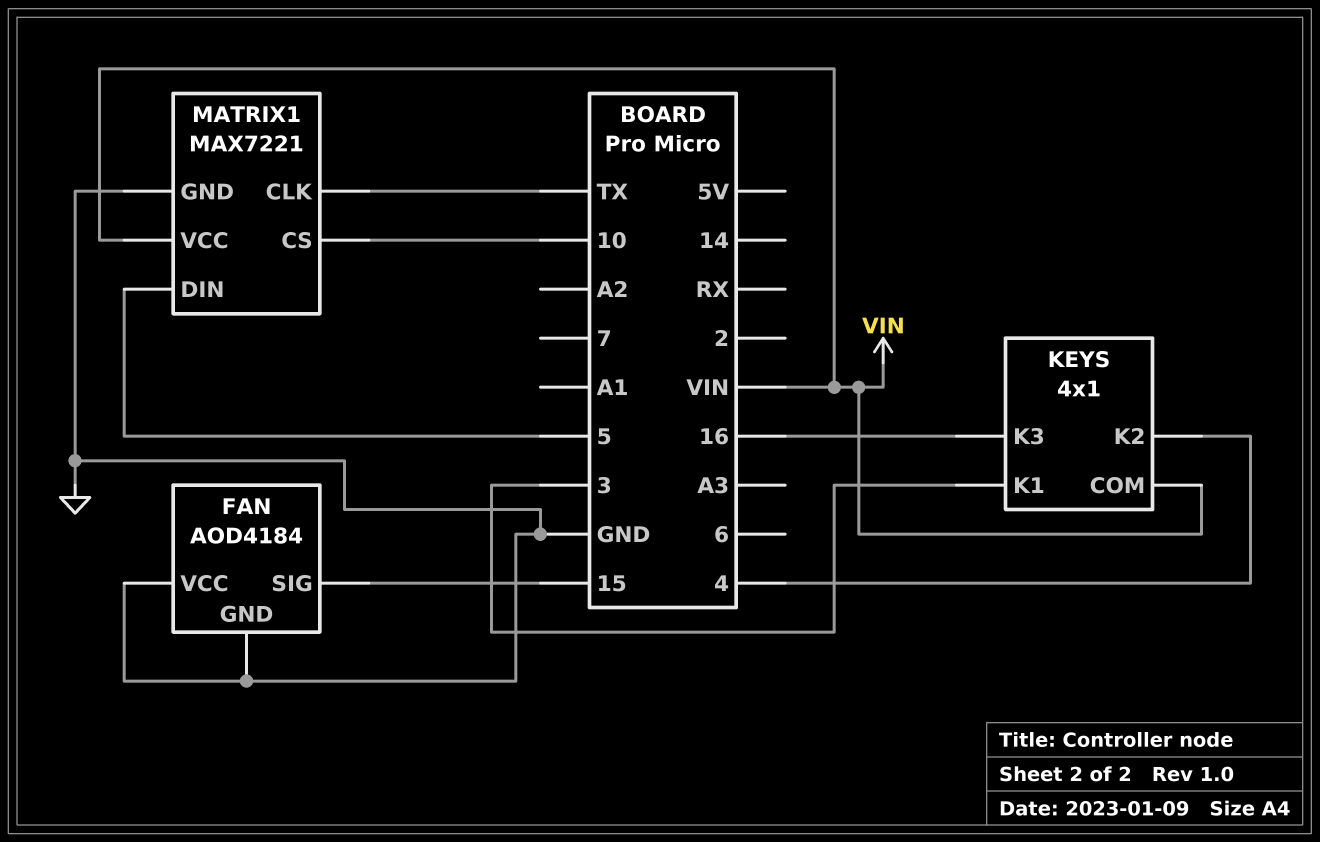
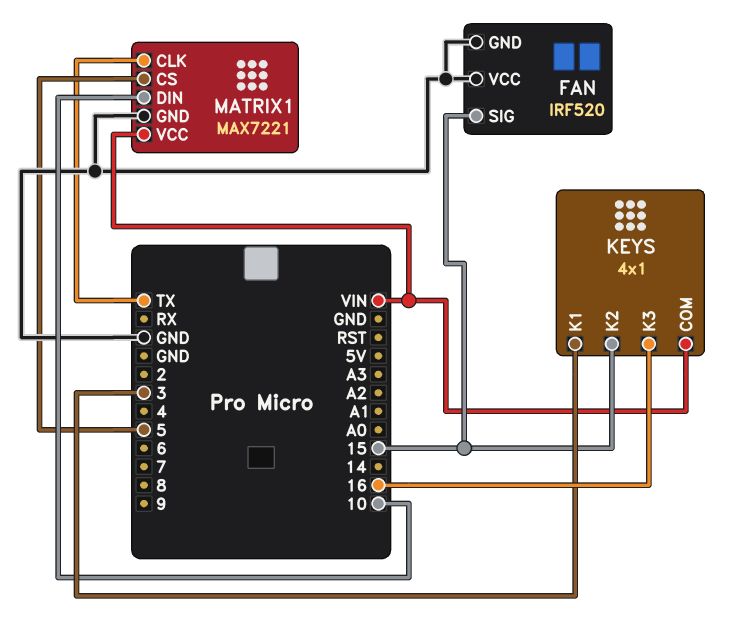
FAN: AOD4184 -> IRF520
KEYS pin K2: 4 -> 15
MATRIX1 pin CS: 10 -> 5
MATRIX1 pin DIN: 5 -> 10

